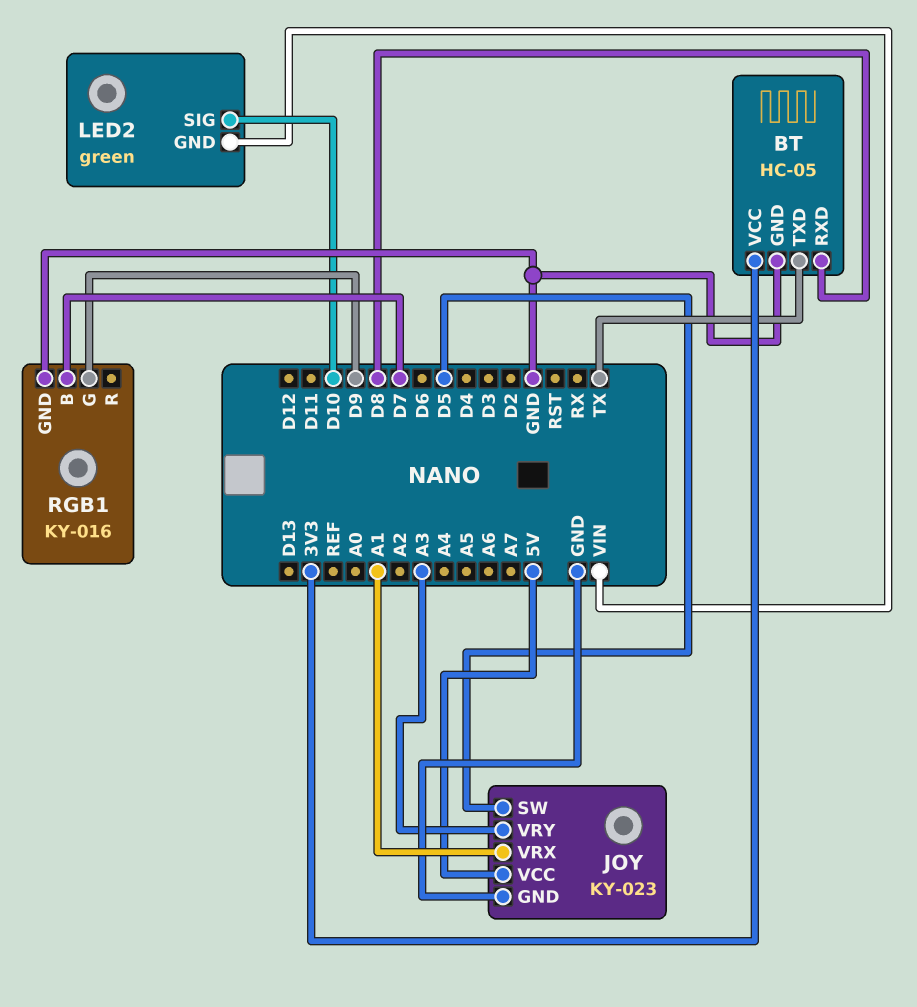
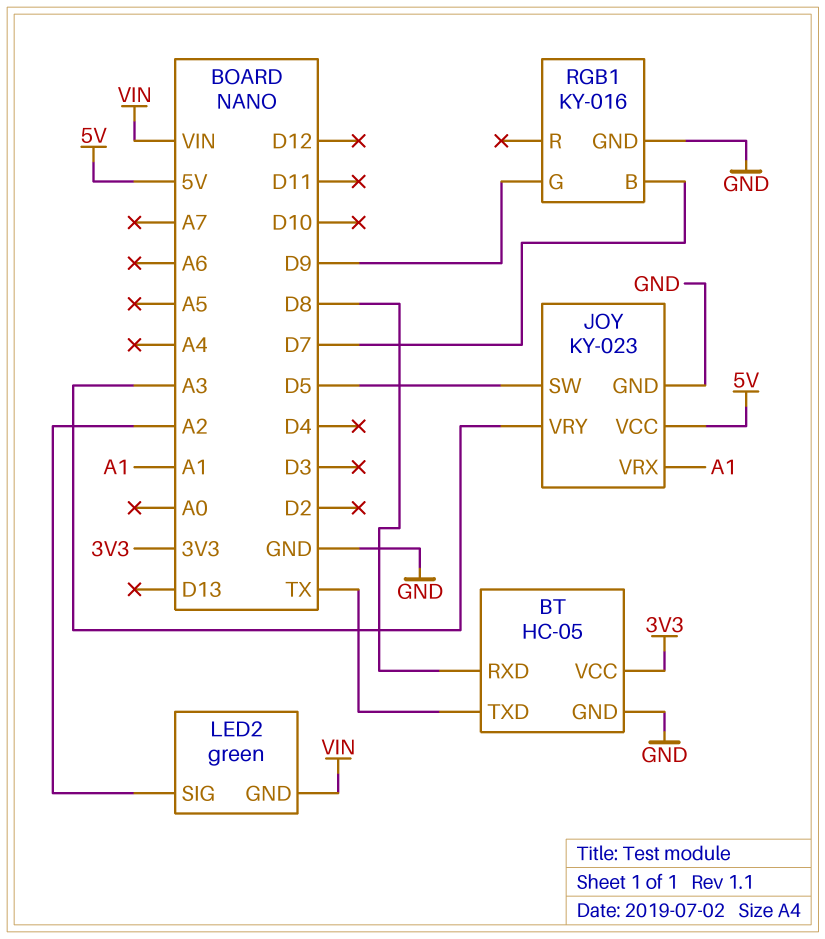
LED2 pin SIG: D10 -> A2

